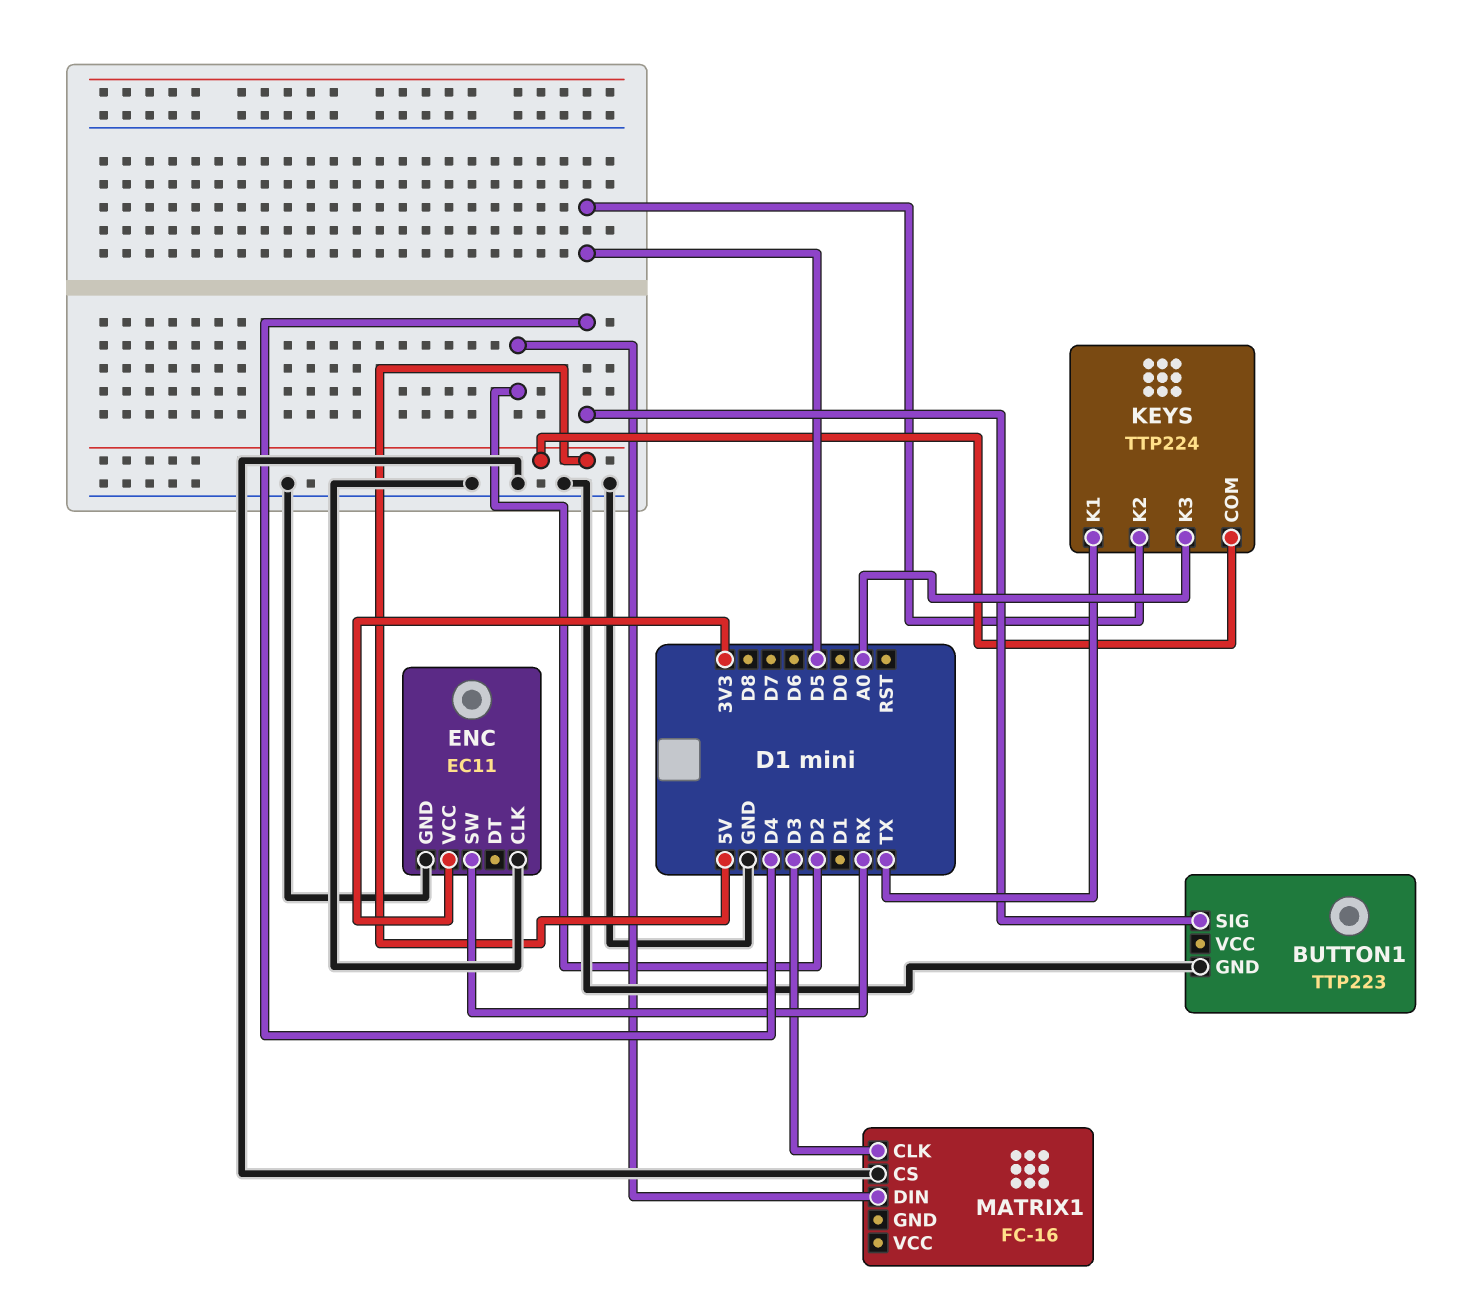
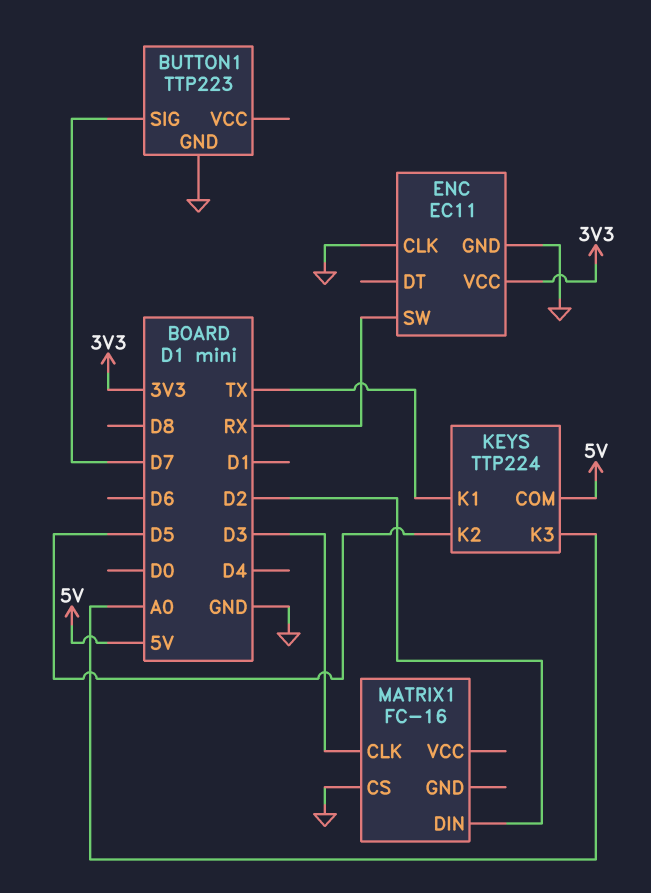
BUTTON1 pin SIG: D4 -> D7

